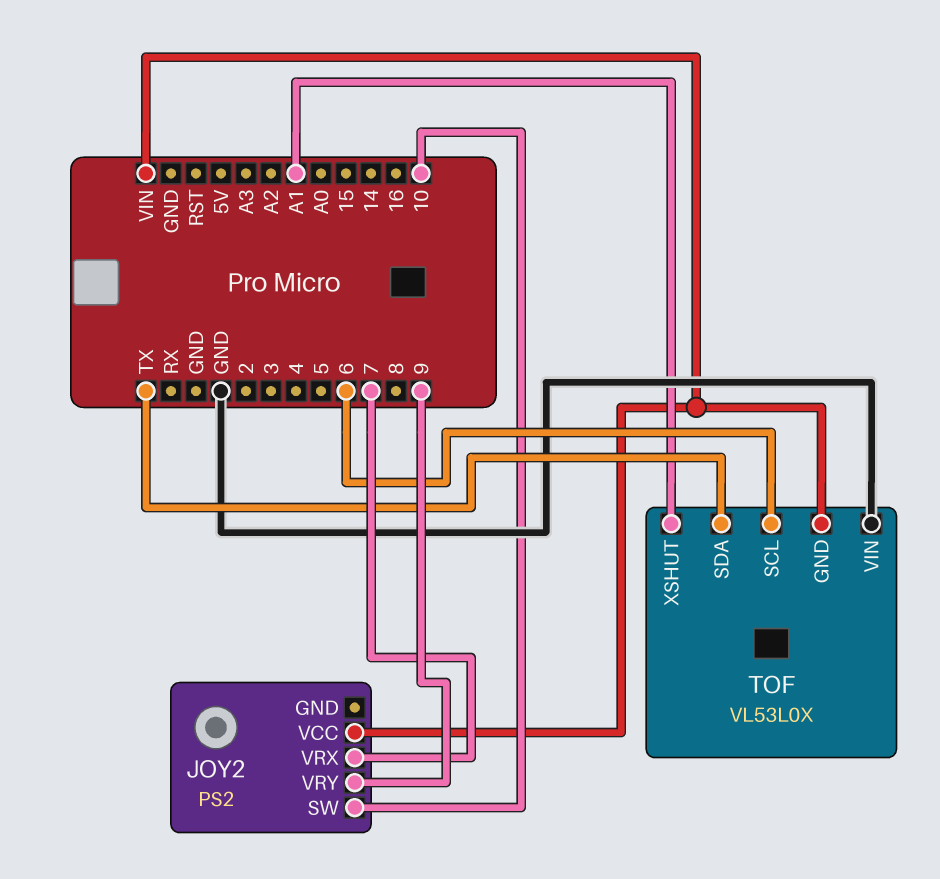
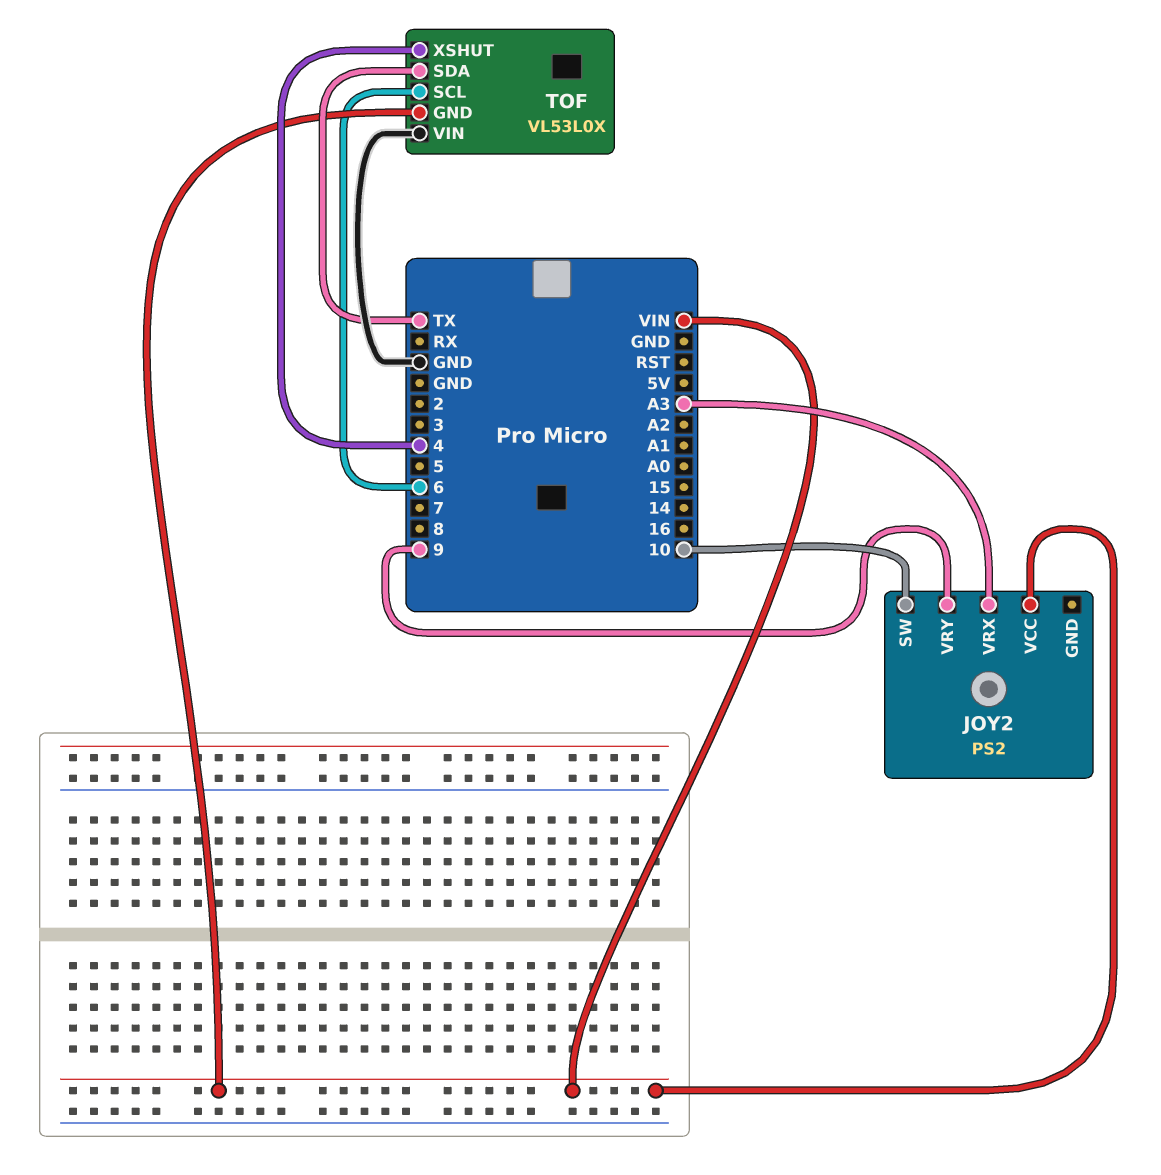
JOY2 pin VRX: 7 -> A3
TOF pin XSHUT: A1 -> 4

